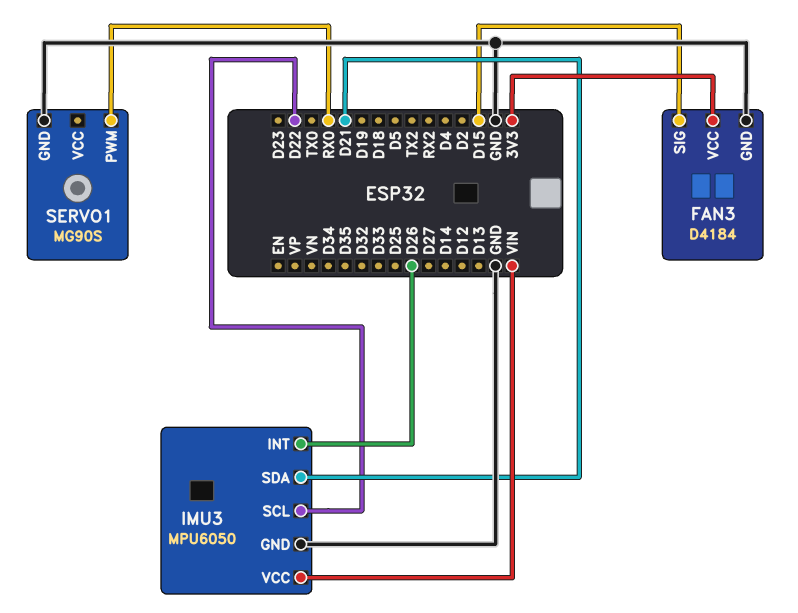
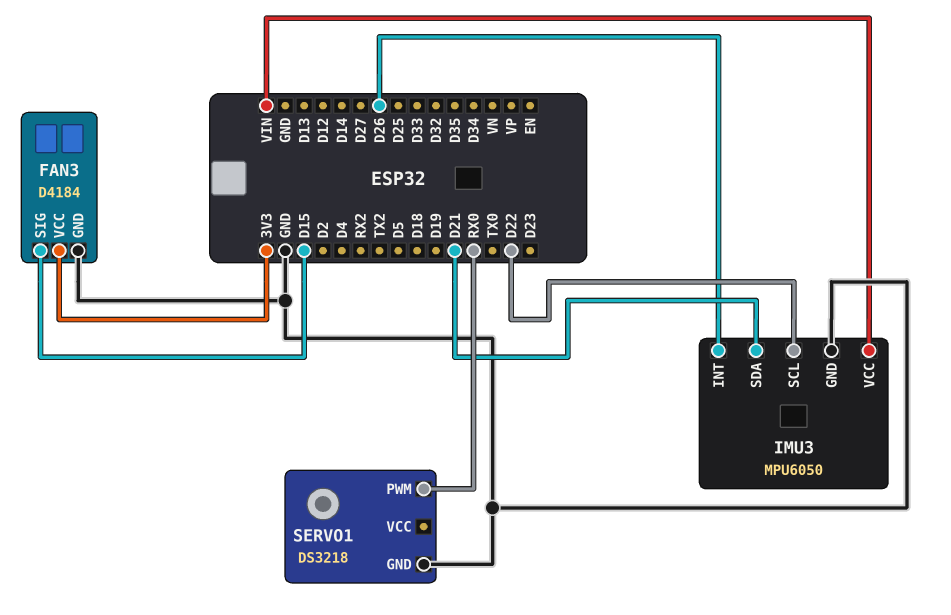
SERVO1: MG90S -> DS3218

